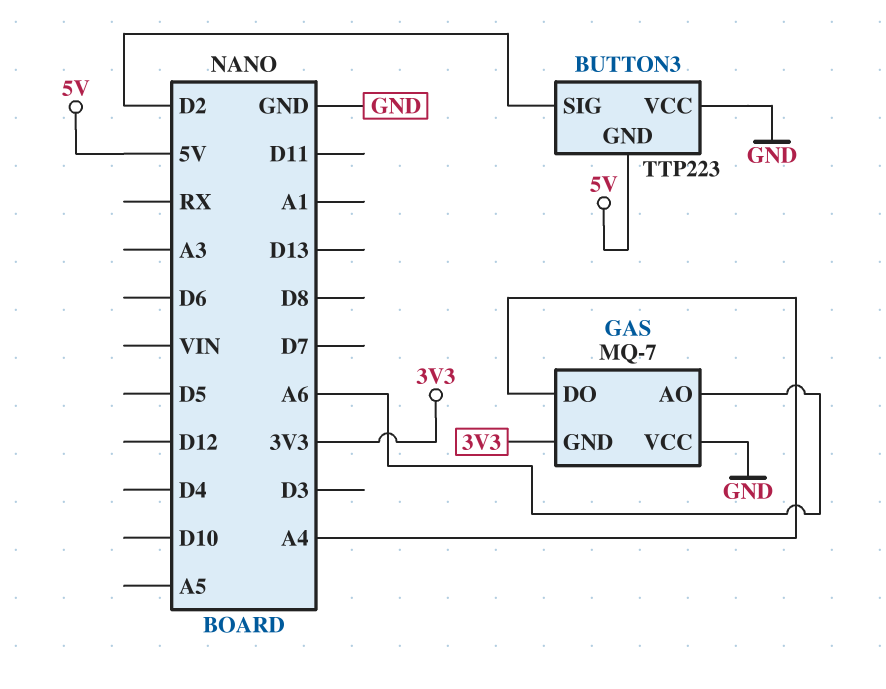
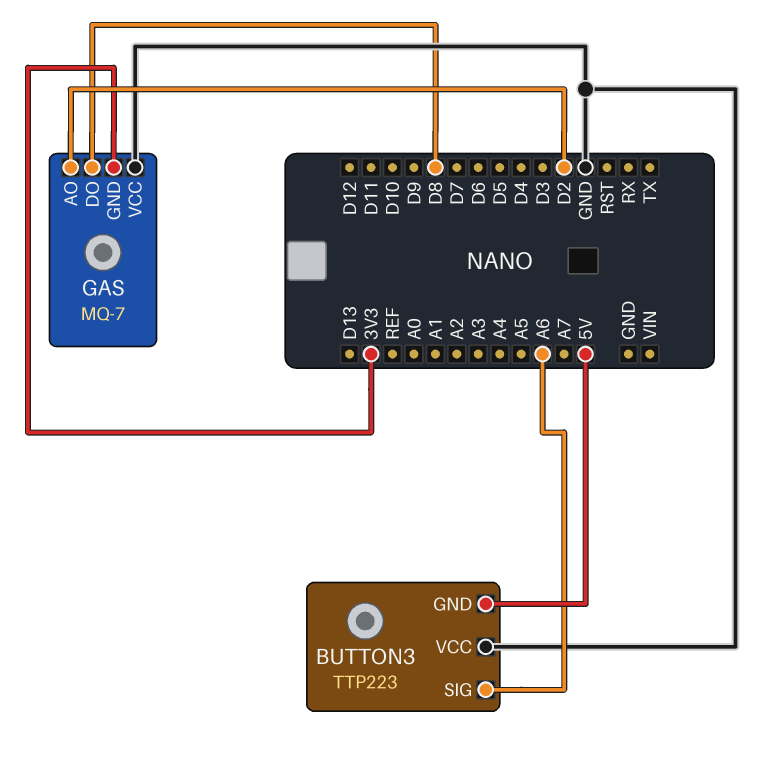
BUTTON3 pin SIG: D2 -> A6
GAS pin AO: A6 -> D2
GAS pin DO: A4 -> D8

